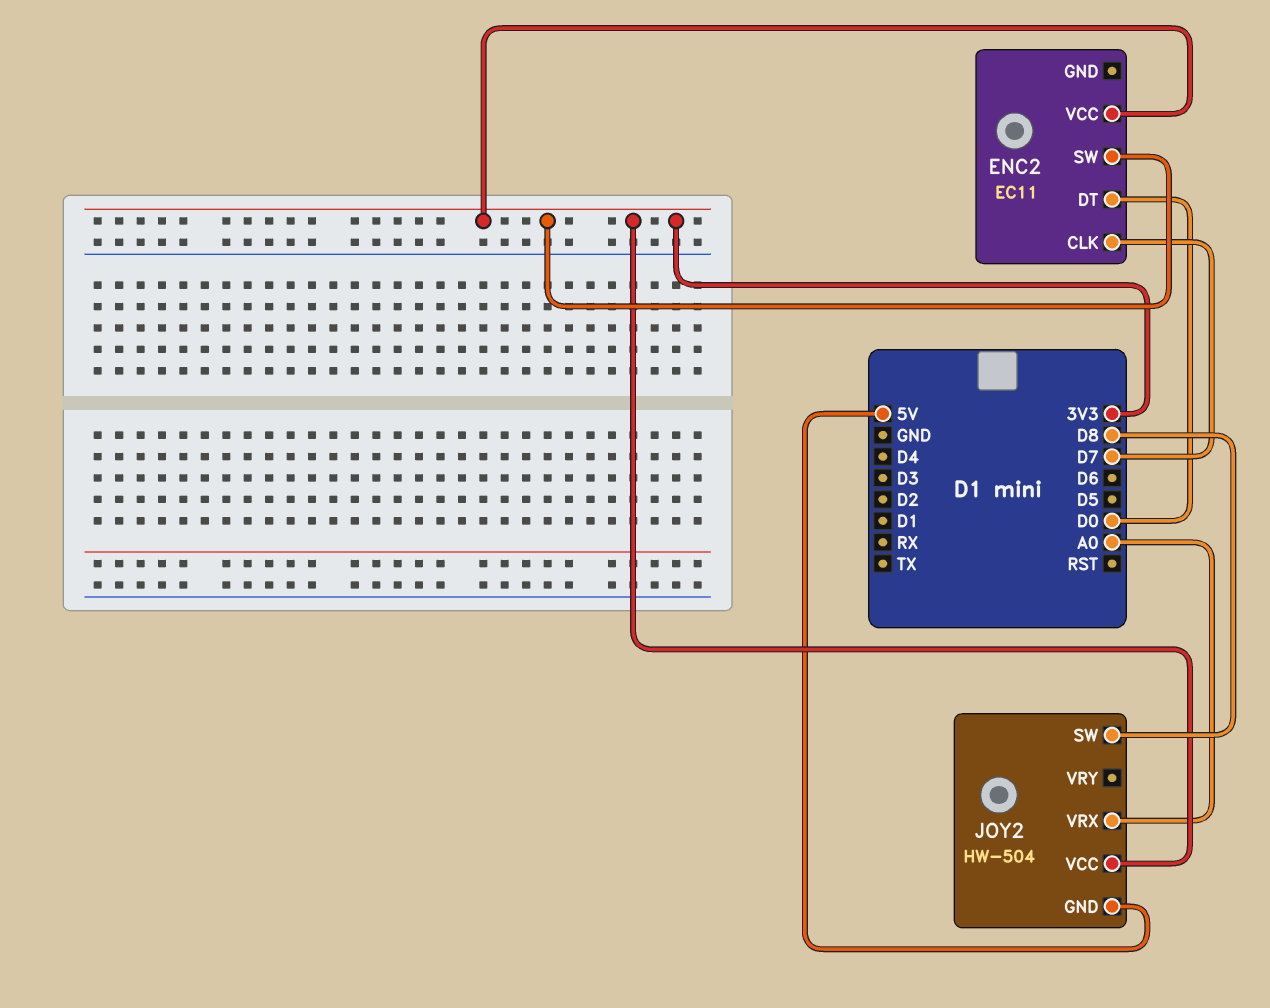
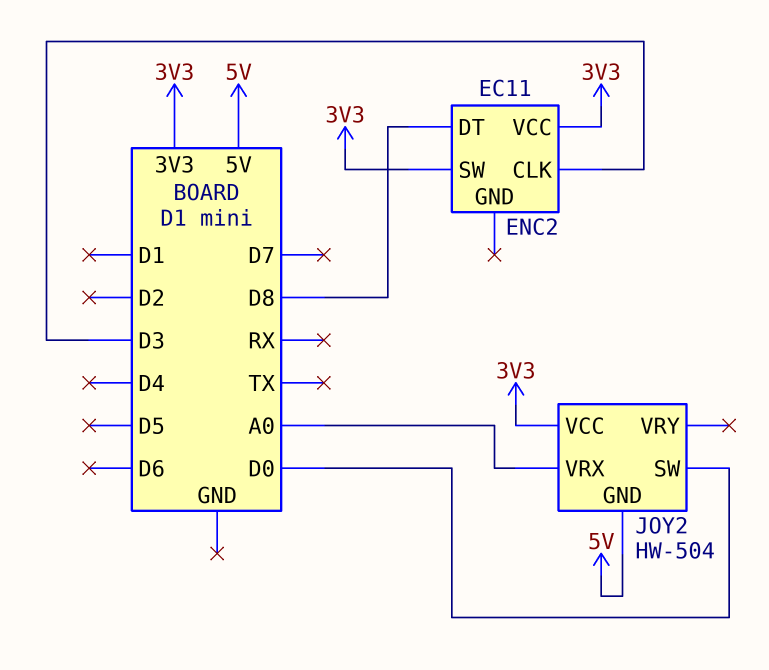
ENC2 pin CLK: D7 -> D3
ENC2 pin DT: D0 -> D8
JOY2 pin SW: D8 -> D0

